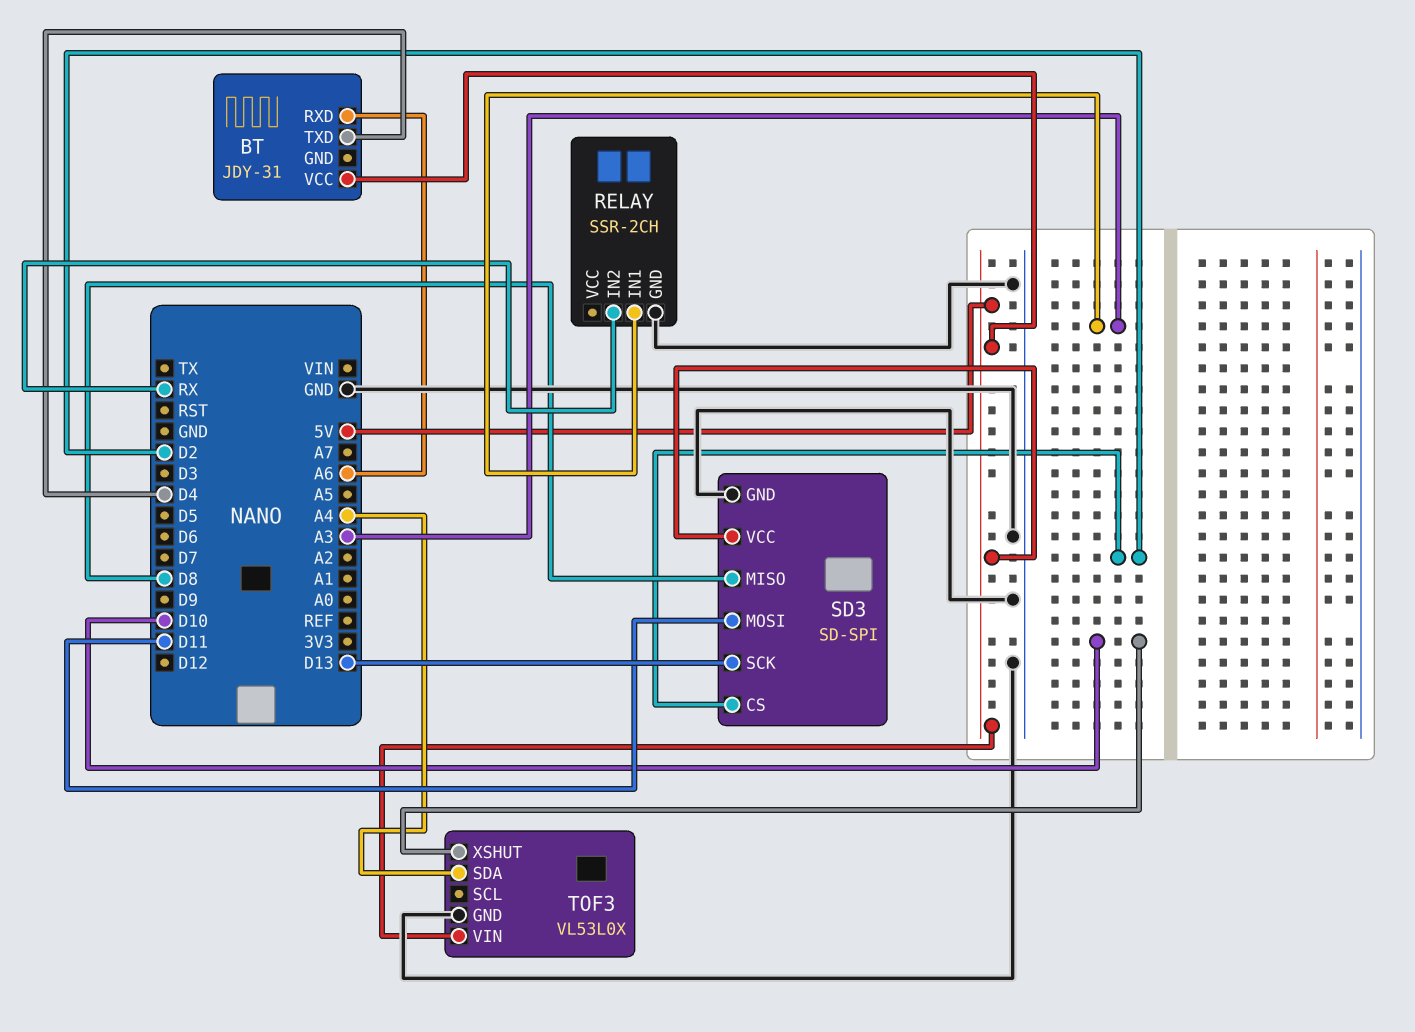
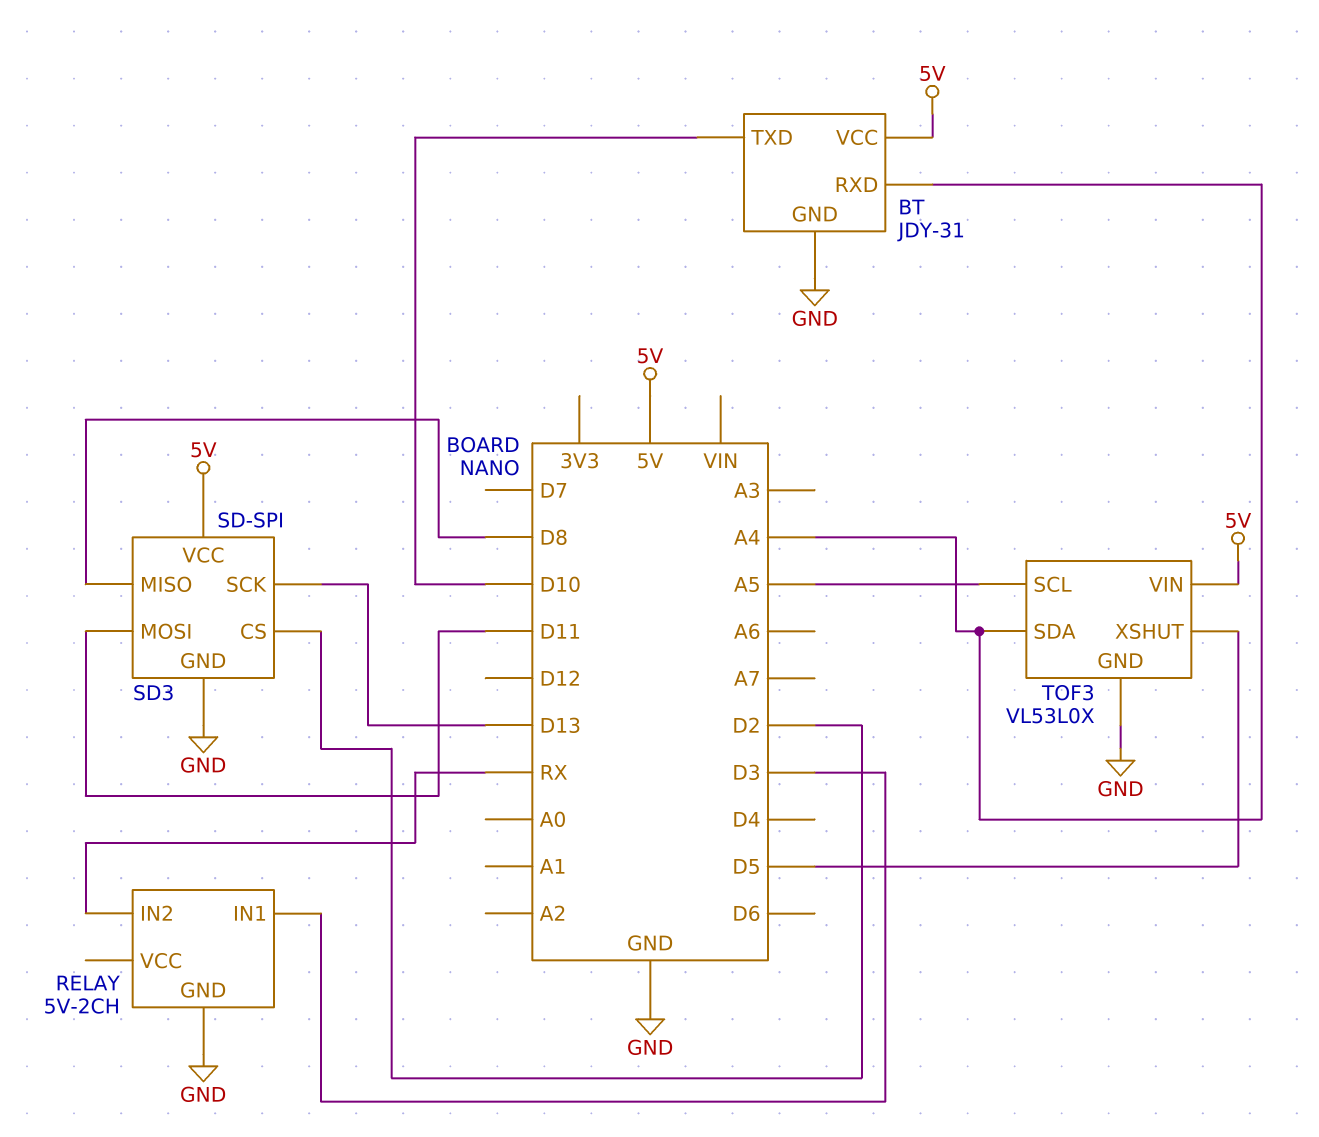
BT pin GND: none -> GND
BT pin RXD: A6 -> A4
BT pin TXD: D4 -> D10
RELAY: SSR-2CH -> 5V-2CH
RELAY pin IN1: A3 -> D3
TOF3 pin SCL: none -> A5
TOF3 pin XSHUT: D10 -> D5

